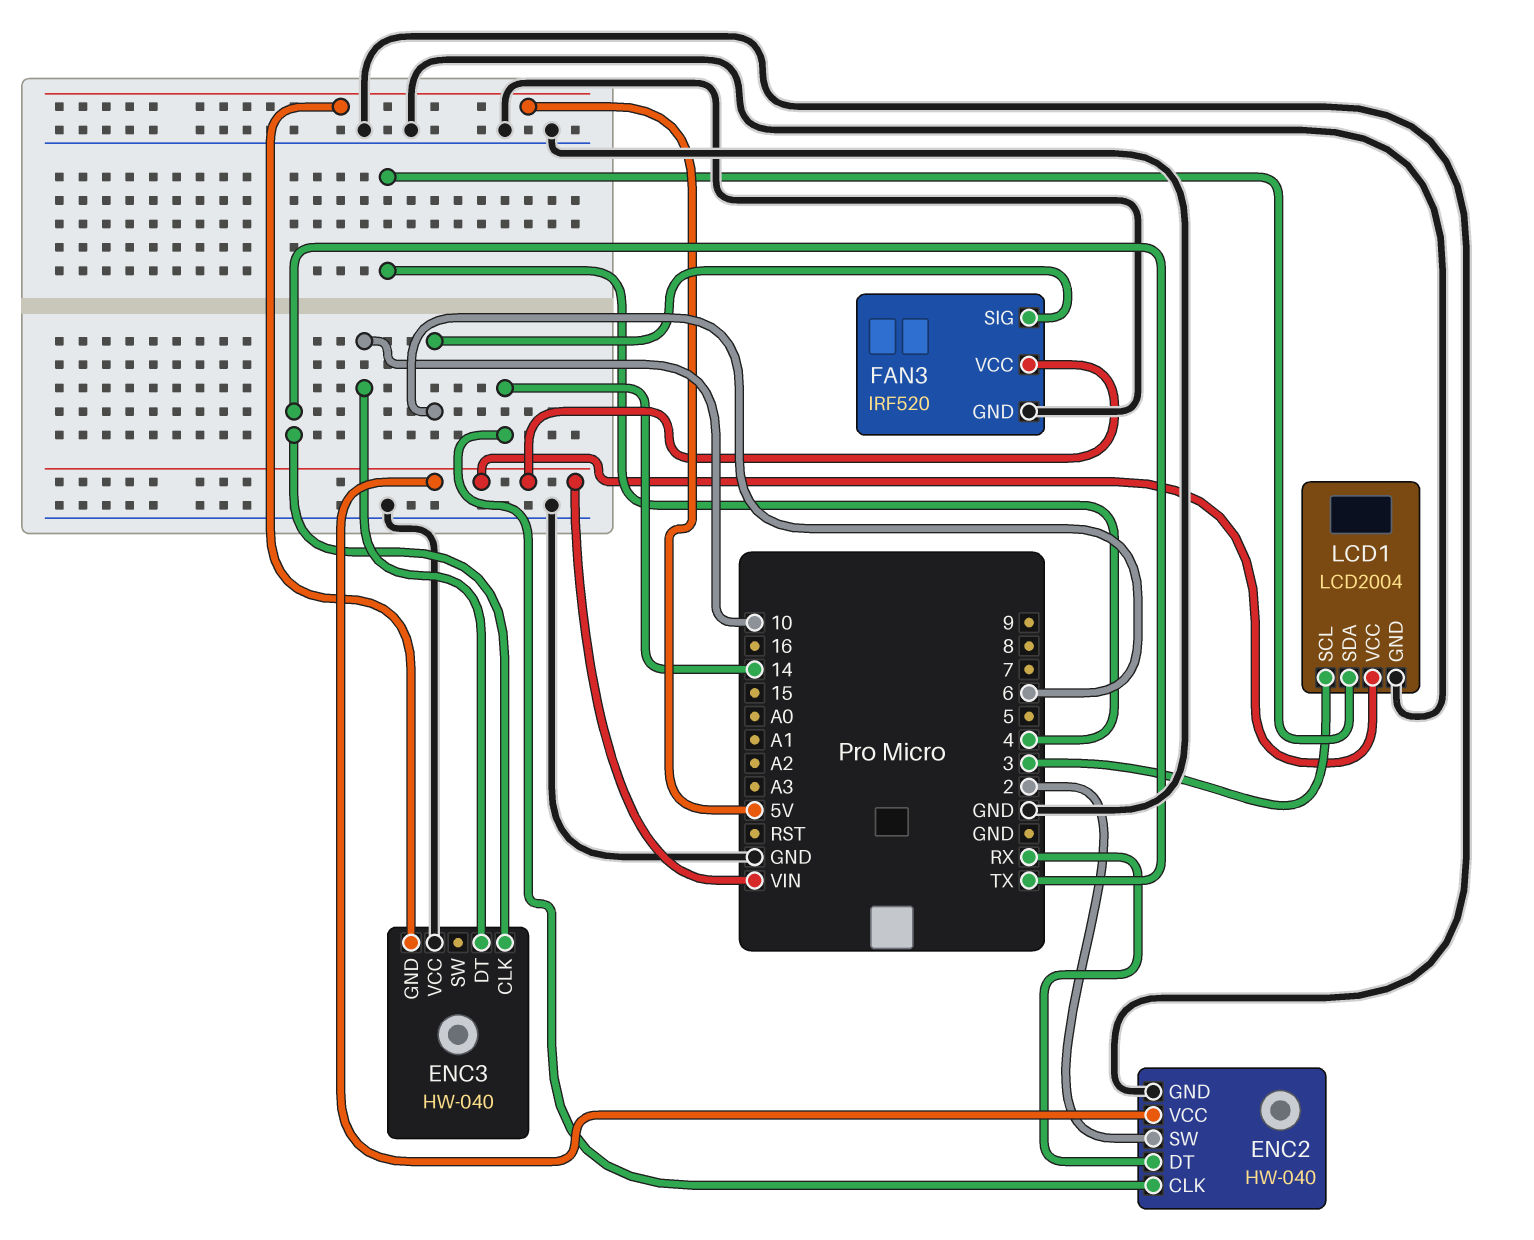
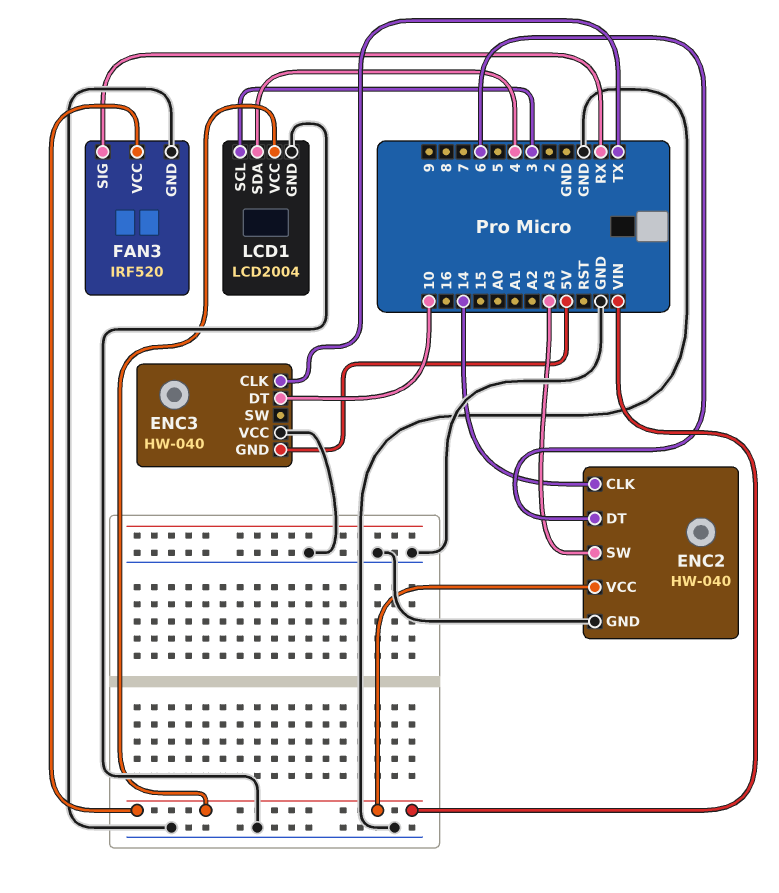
ENC2 pin DT: RX -> 6
ENC2 pin SW: 2 -> A3
FAN3 pin SIG: 6 -> RX

